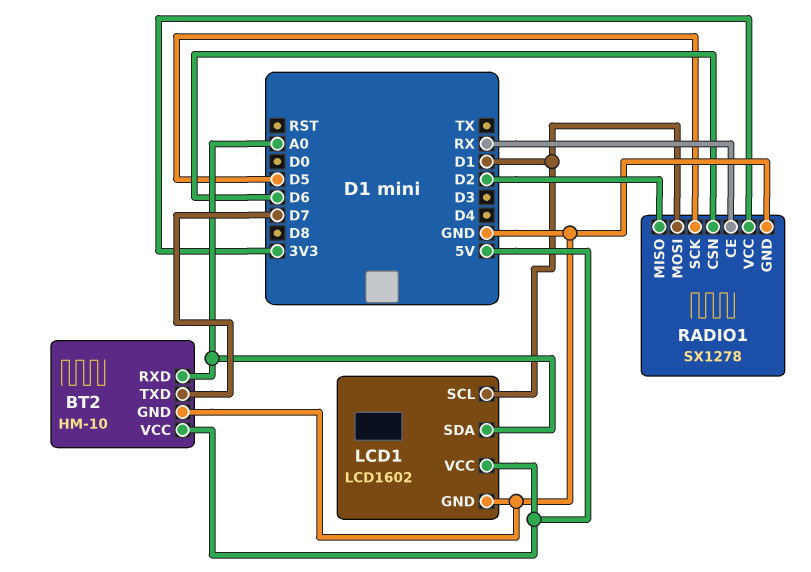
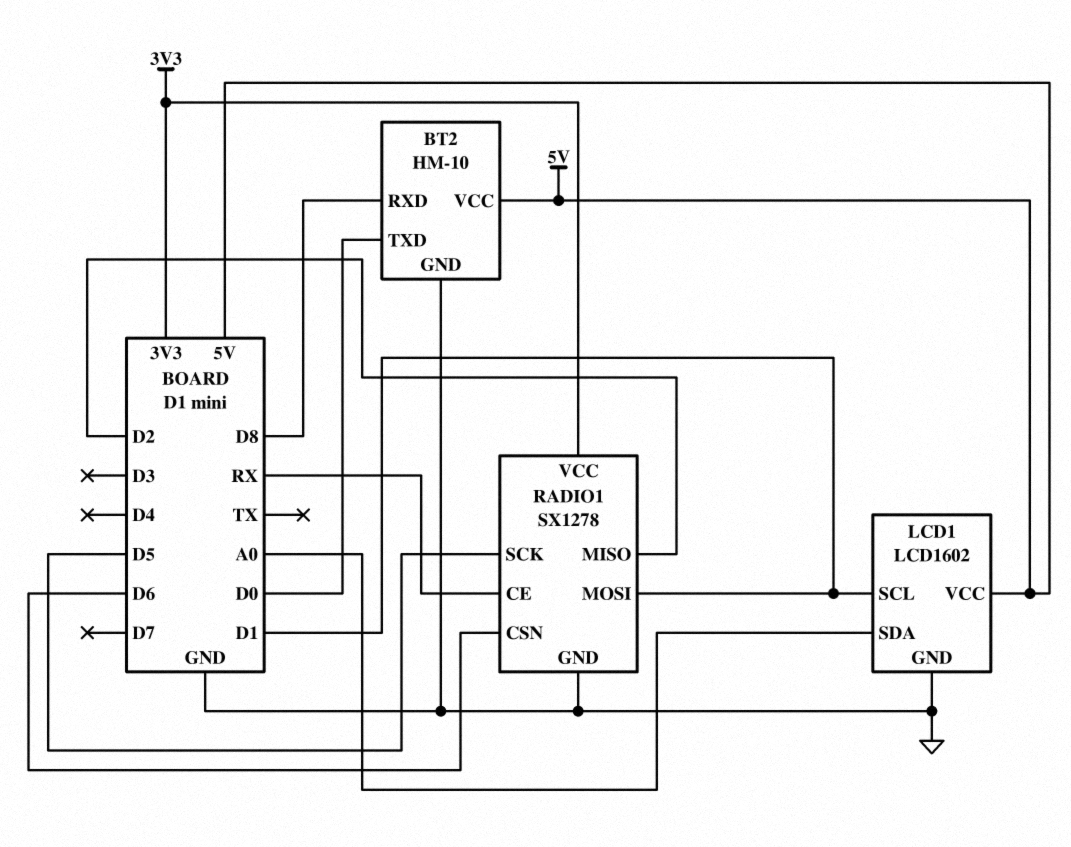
BT2 pin RXD: A0 -> D8
BT2 pin TXD: D7 -> D0

